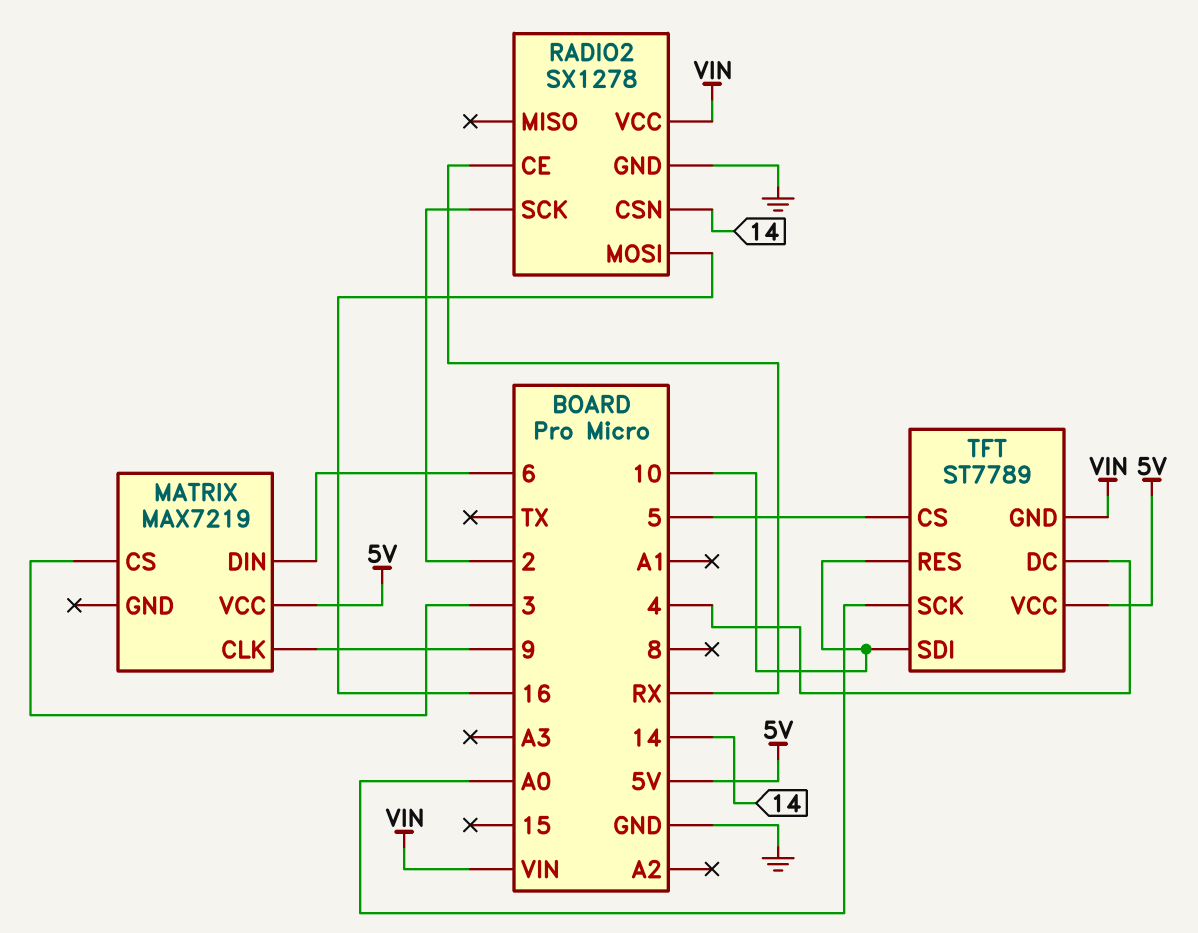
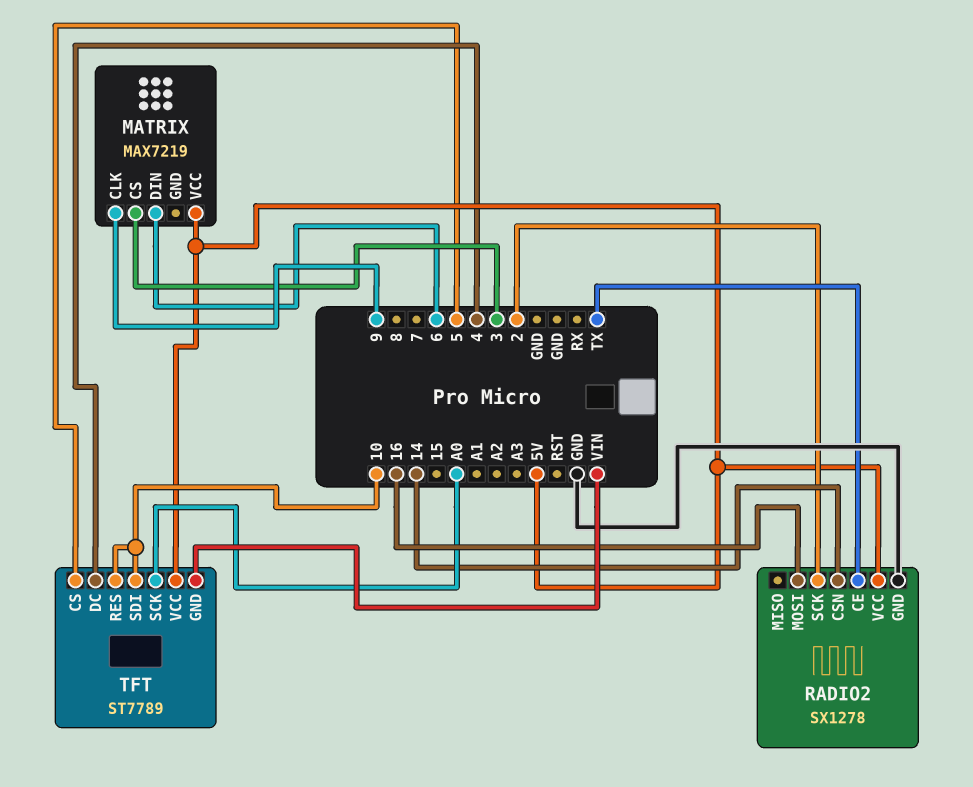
RADIO2 pin CE: RX -> TX
RADIO2 pin VCC: VIN -> 5V

